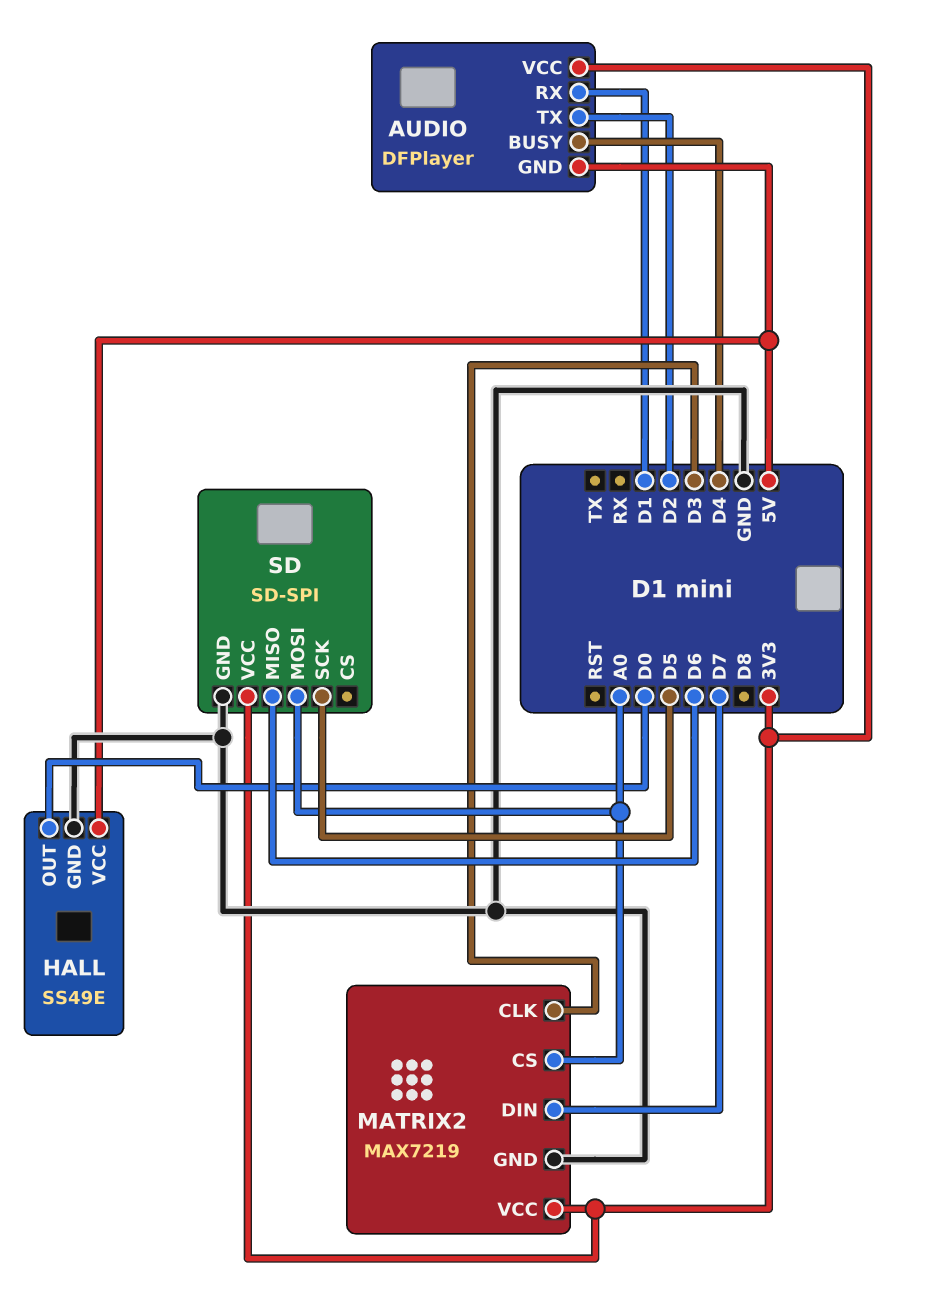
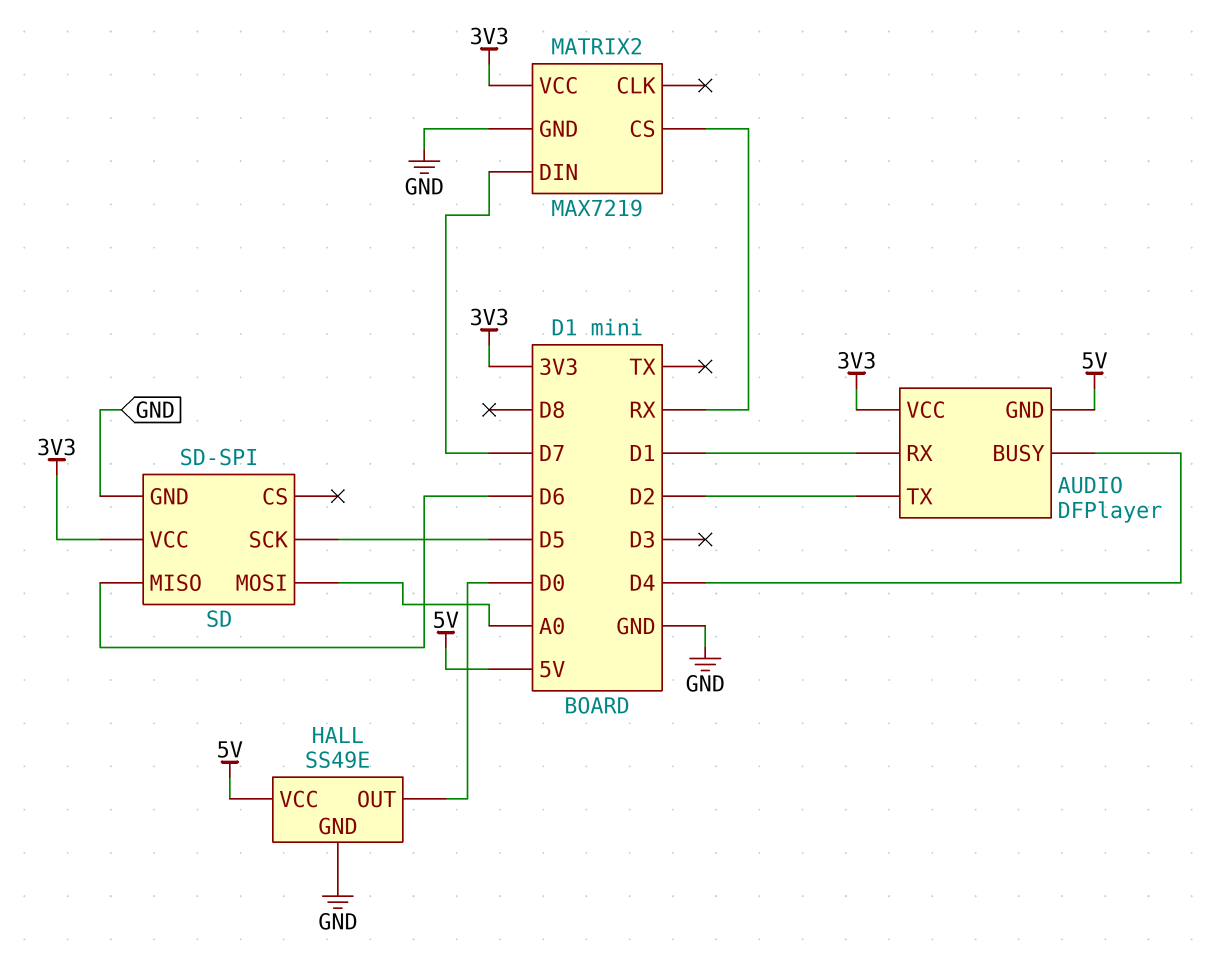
MATRIX2 pin CLK: D3 -> none
MATRIX2 pin CS: A0 -> RX

